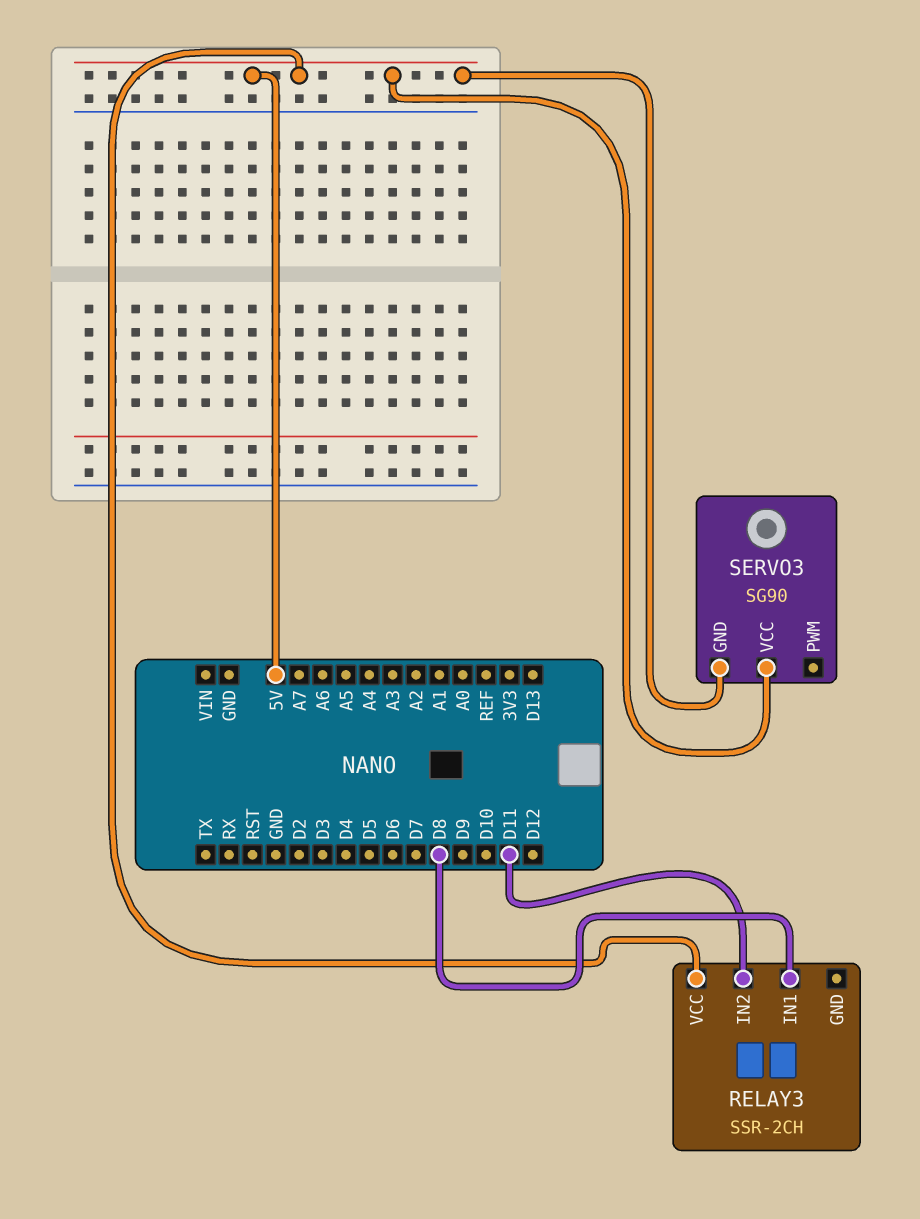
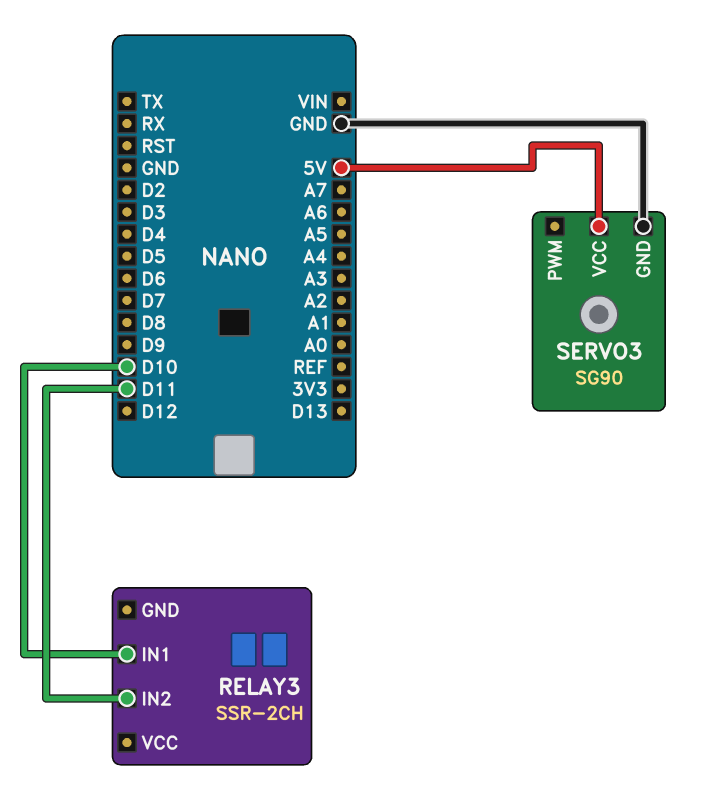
RELAY3 pin IN1: D8 -> D10
RELAY3 pin VCC: 5V -> none
SERVO3 pin GND: 5V -> GND

